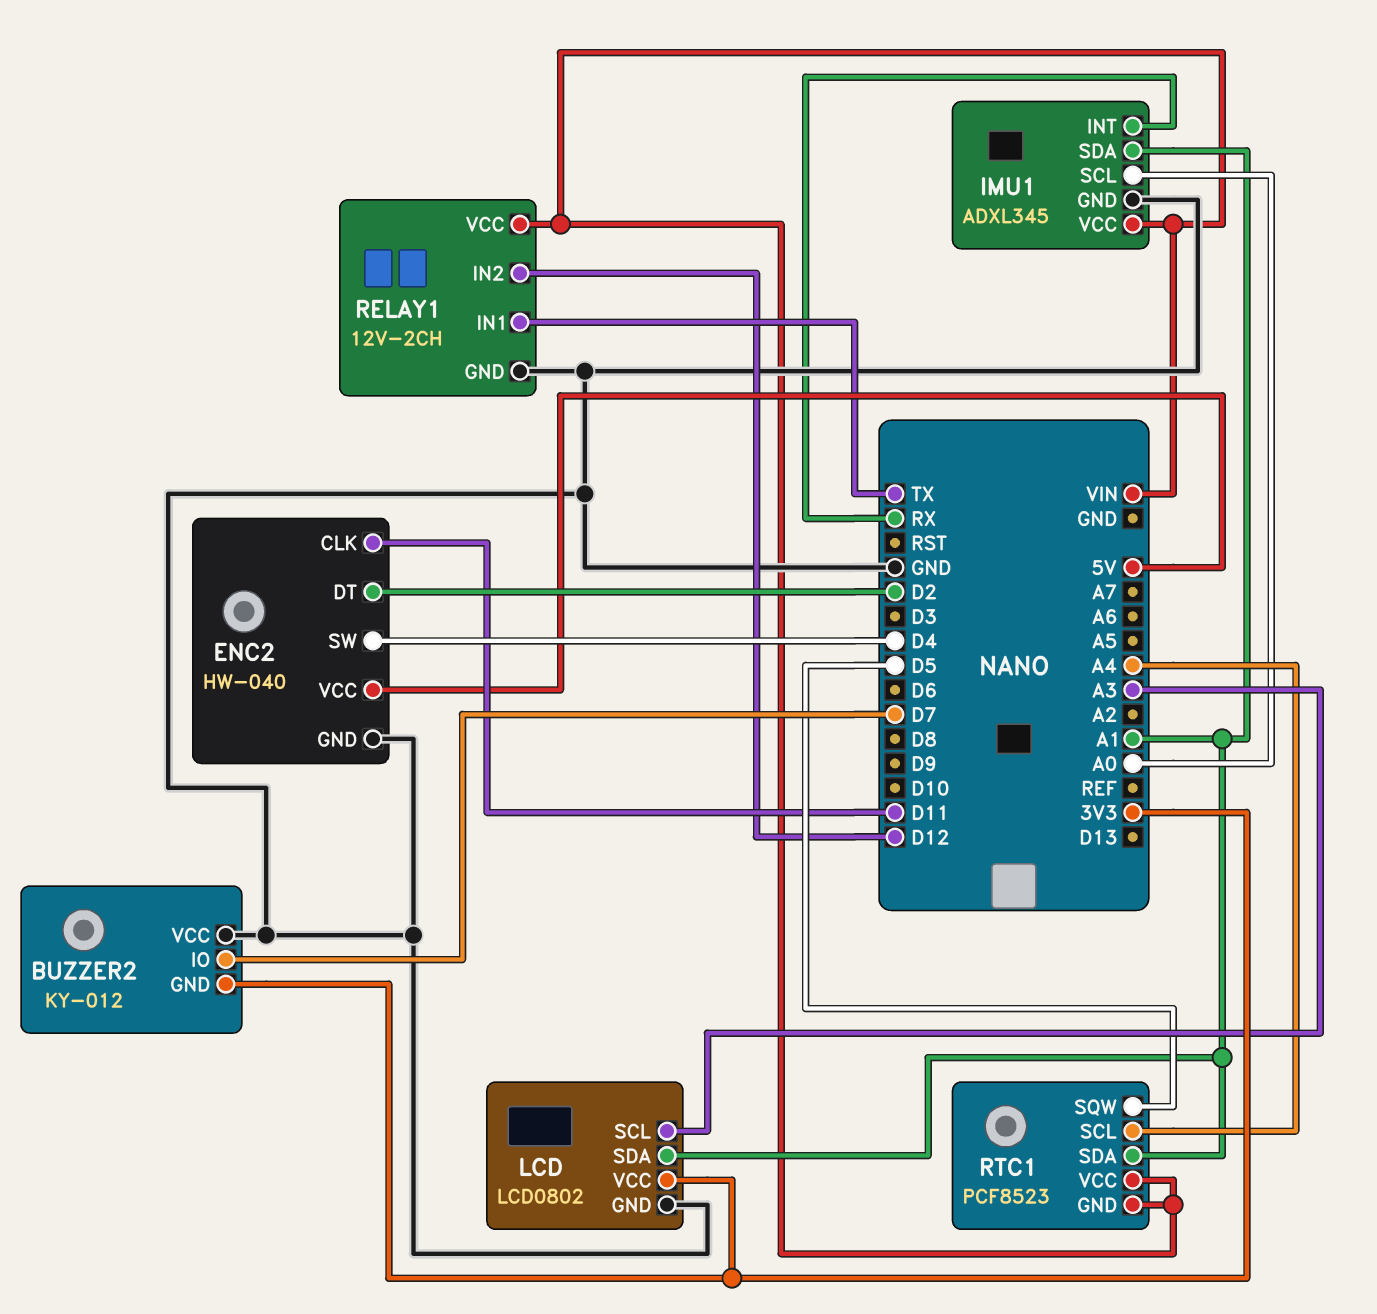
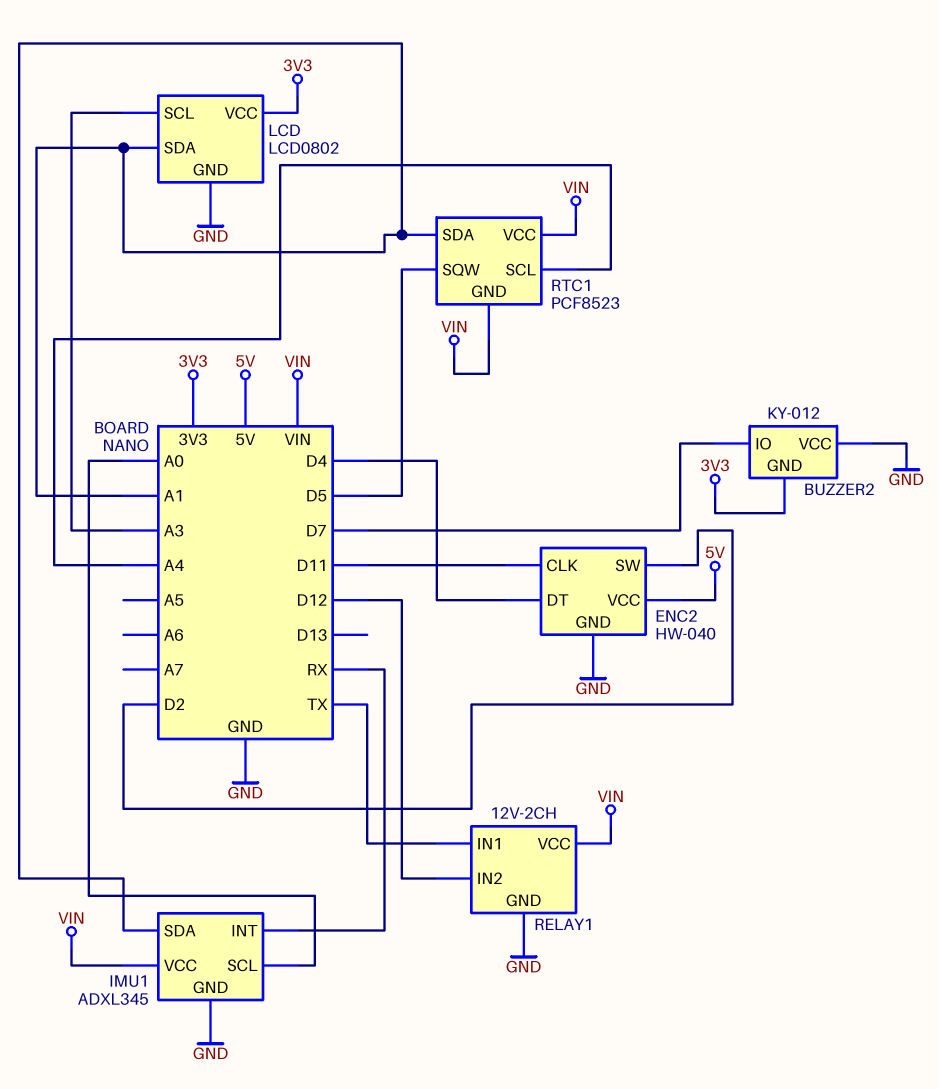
ENC2 pin DT: D2 -> D4
ENC2 pin SW: D4 -> D2

